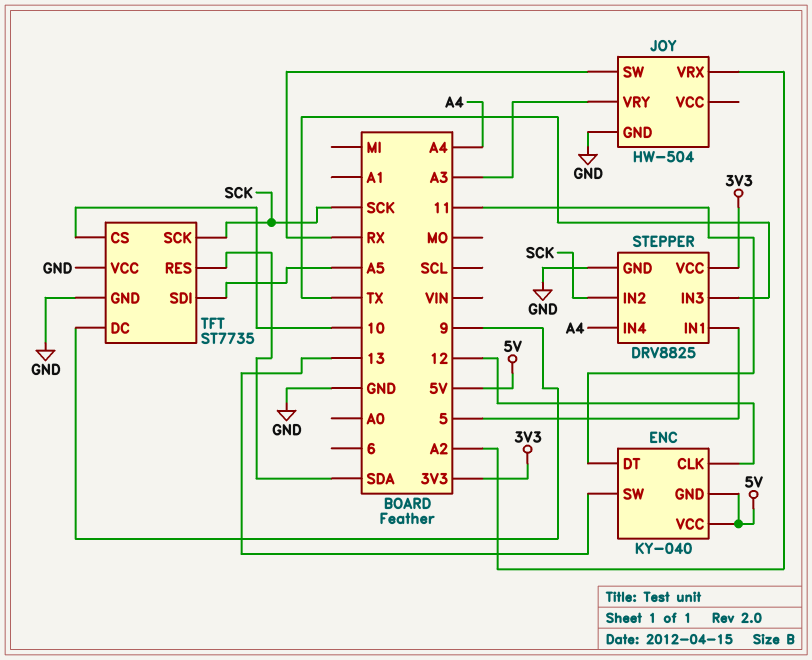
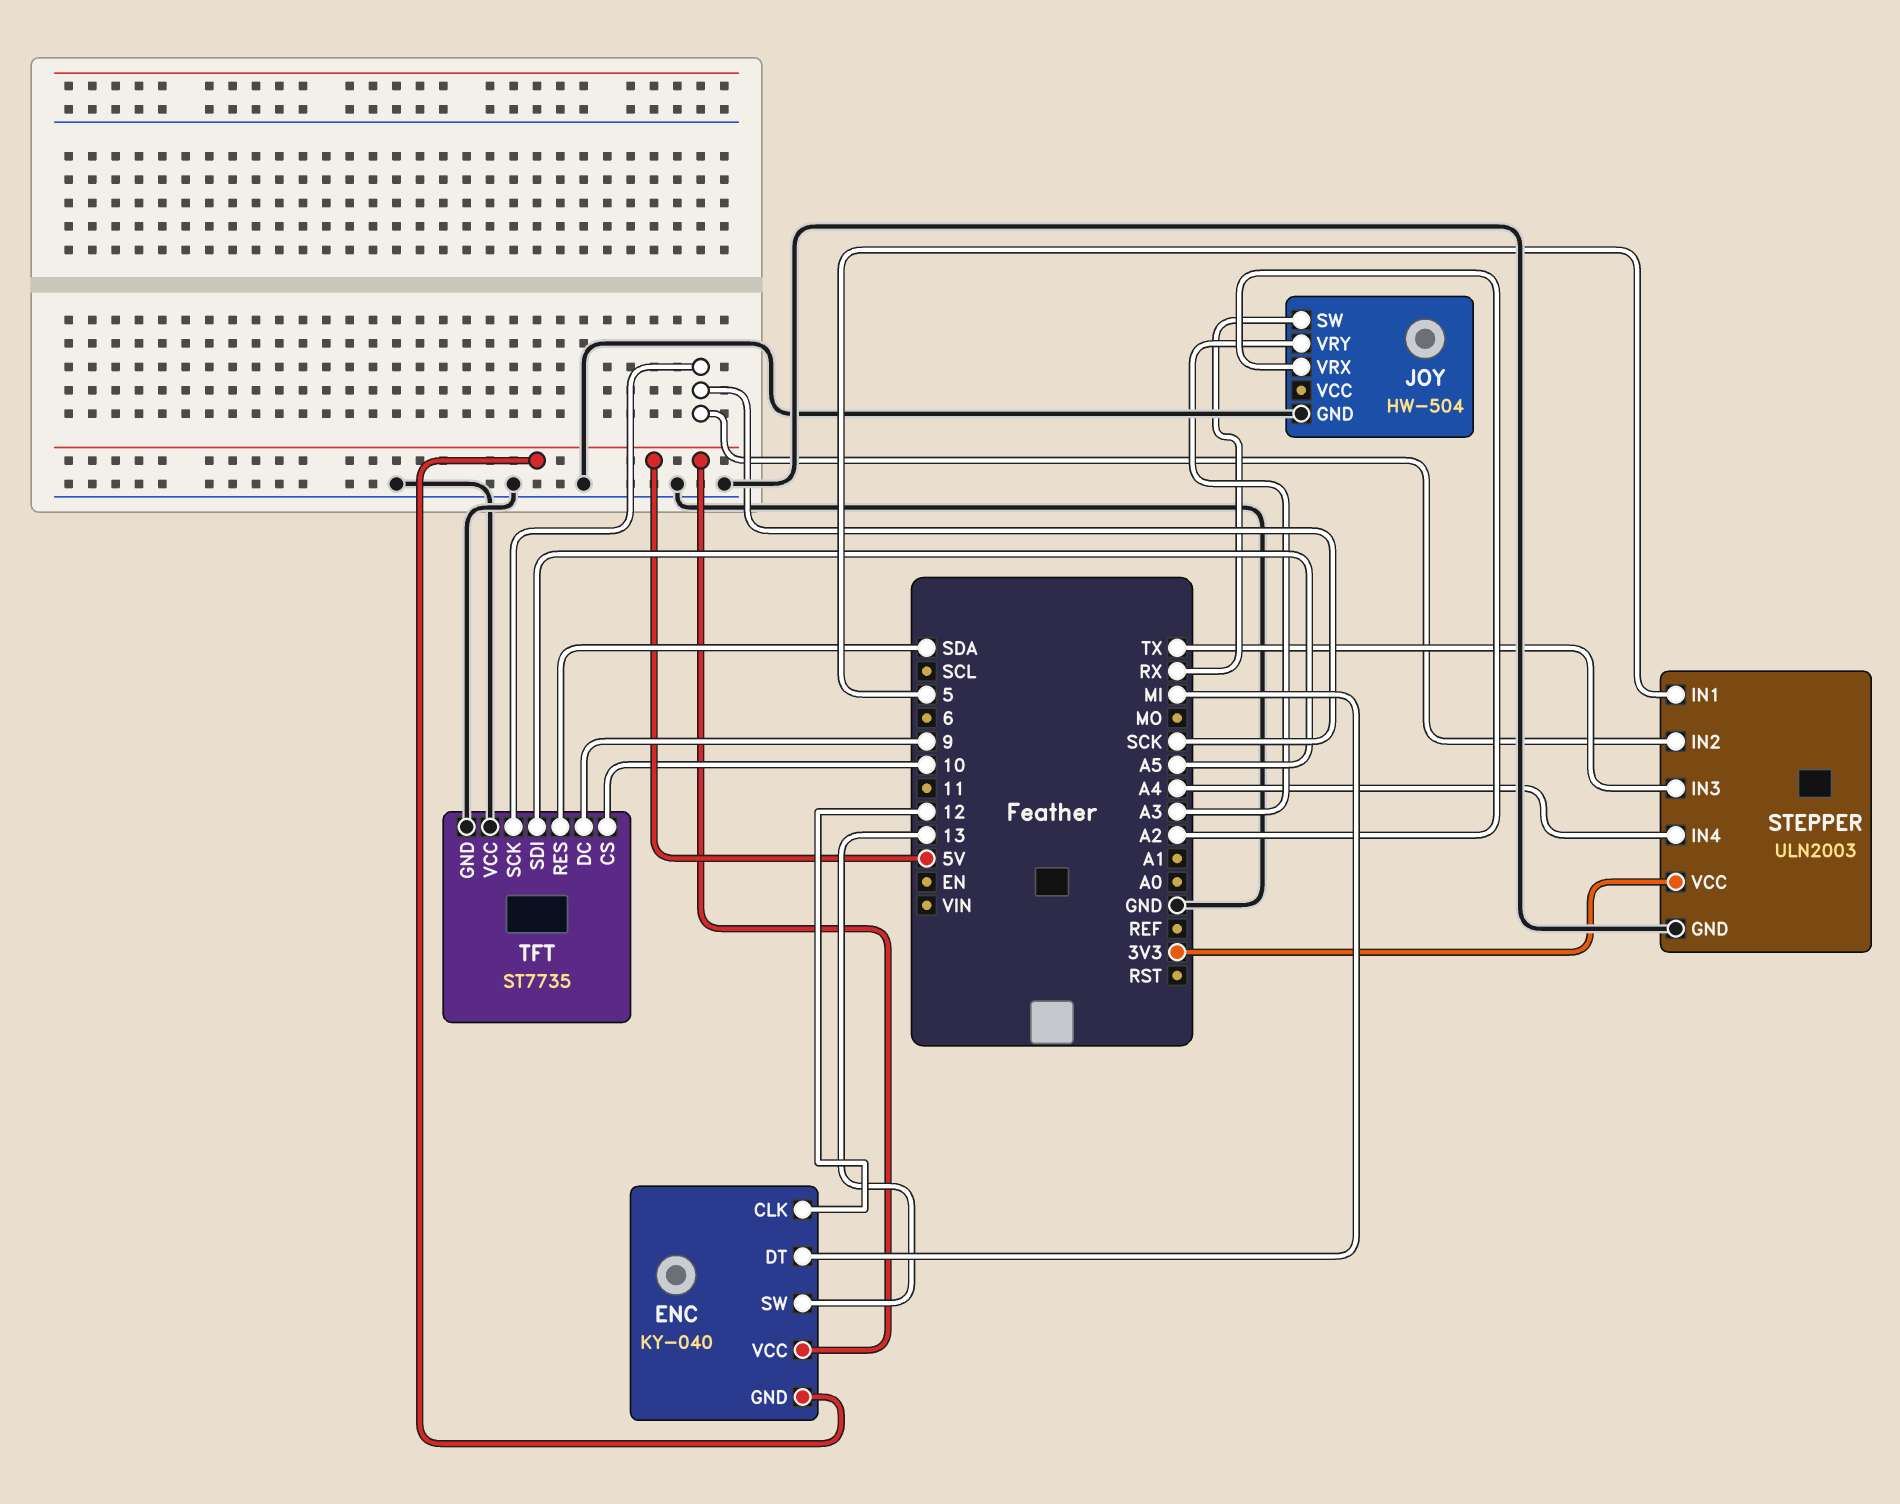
ENC pin DT: 11 -> MI
STEPPER: DRV8825 -> ULN2003

